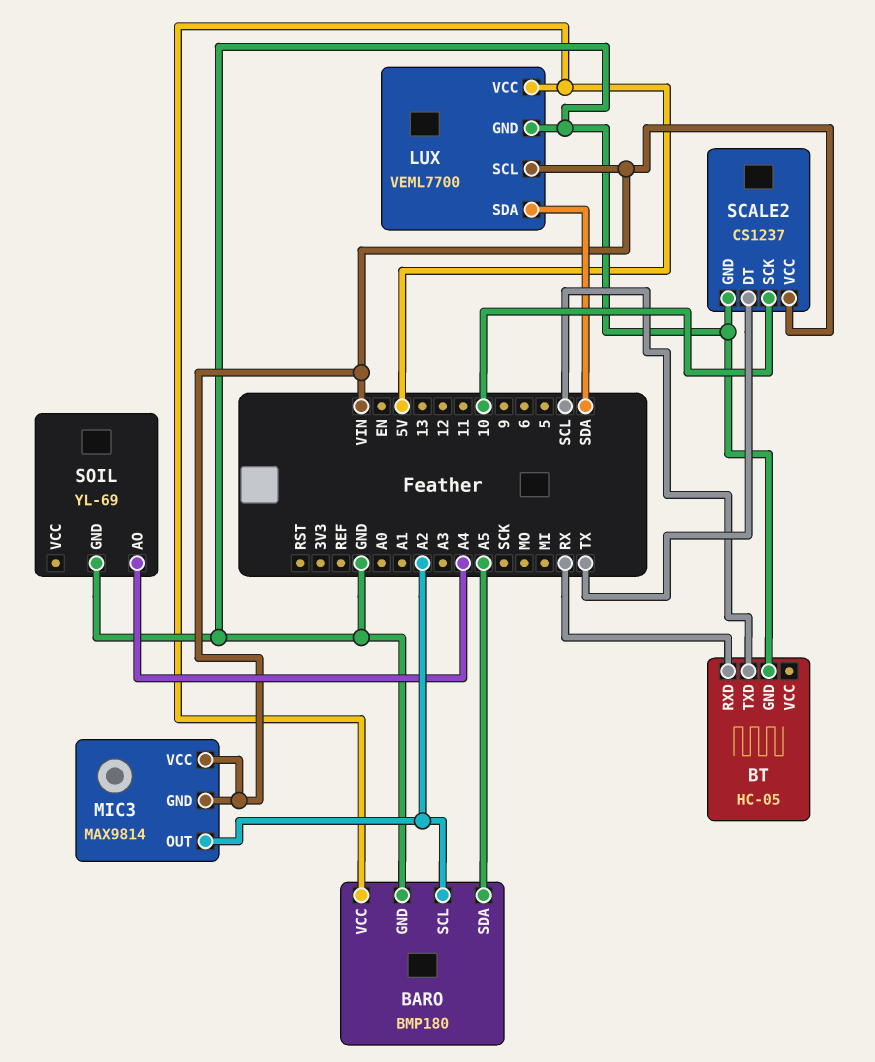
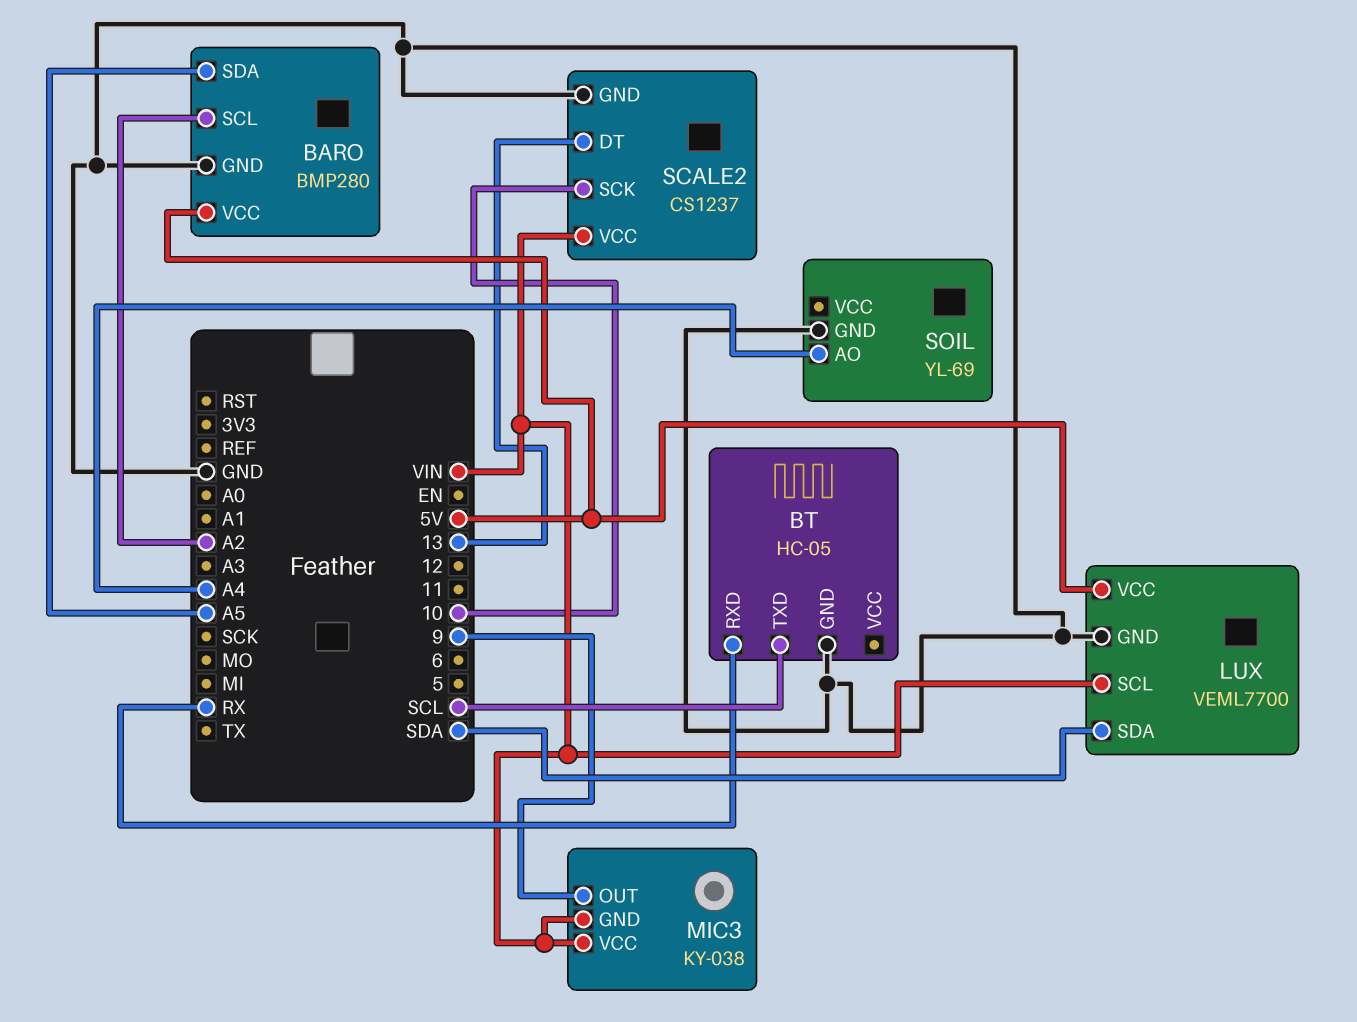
BARO: BMP180 -> BMP280
MIC3: MAX9814 -> KY-038
MIC3 pin OUT: A2 -> 9
SCALE2 pin DT: TX -> 13

